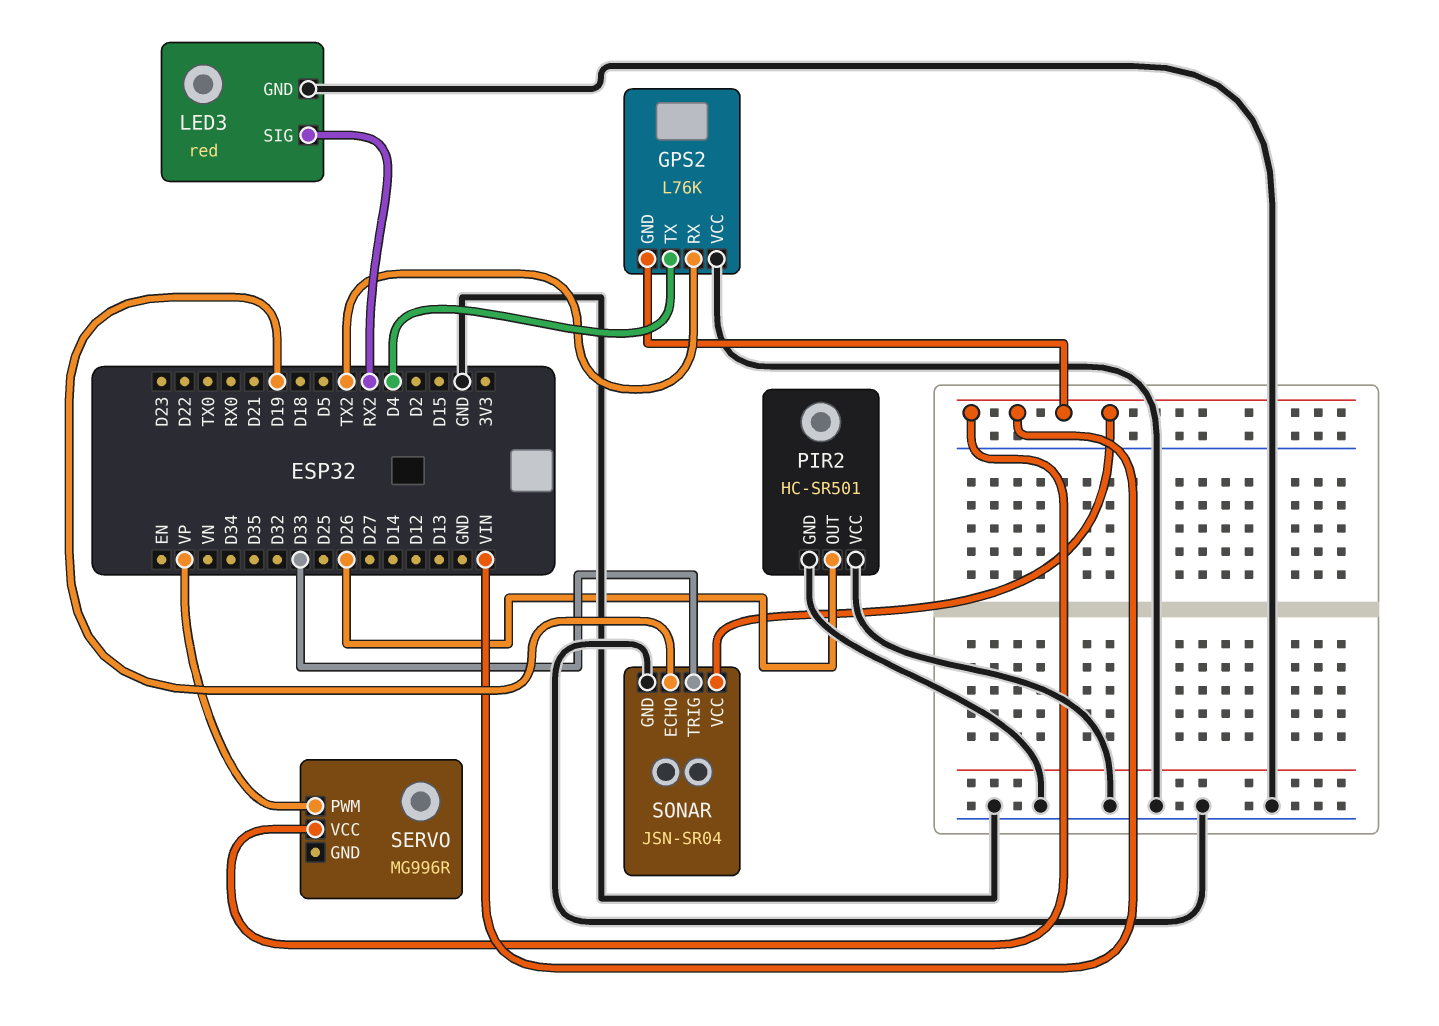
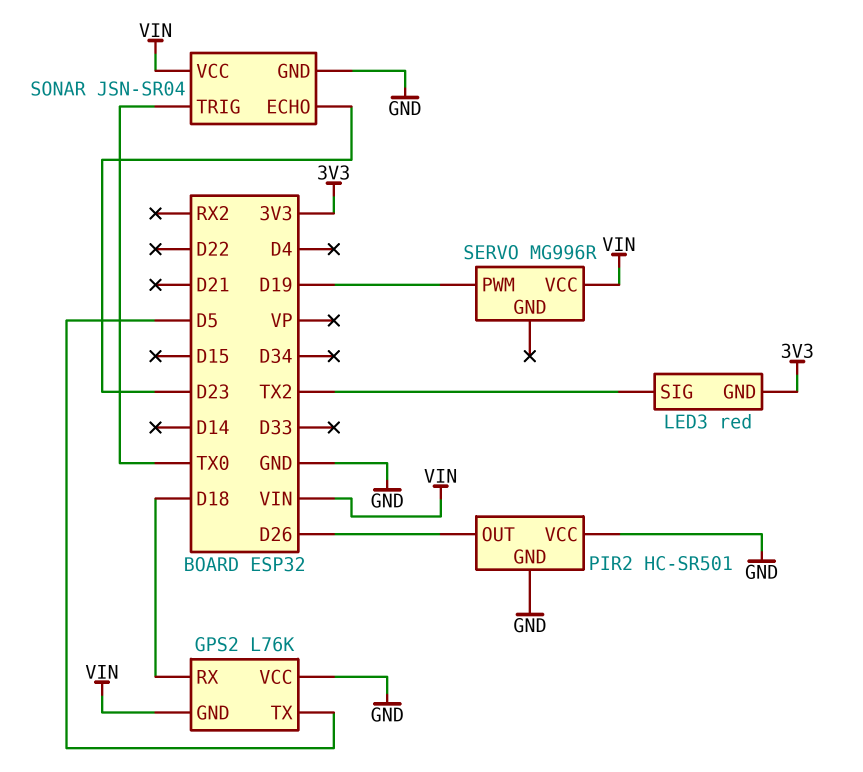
GPS2 pin RX: TX2 -> D18
GPS2 pin TX: D4 -> D5
LED3 pin GND: GND -> 3V3
LED3 pin SIG: RX2 -> TX2
SERVO pin PWM: VP -> D19
SONAR pin ECHO: D19 -> D23
SONAR pin TRIG: D33 -> TX0

